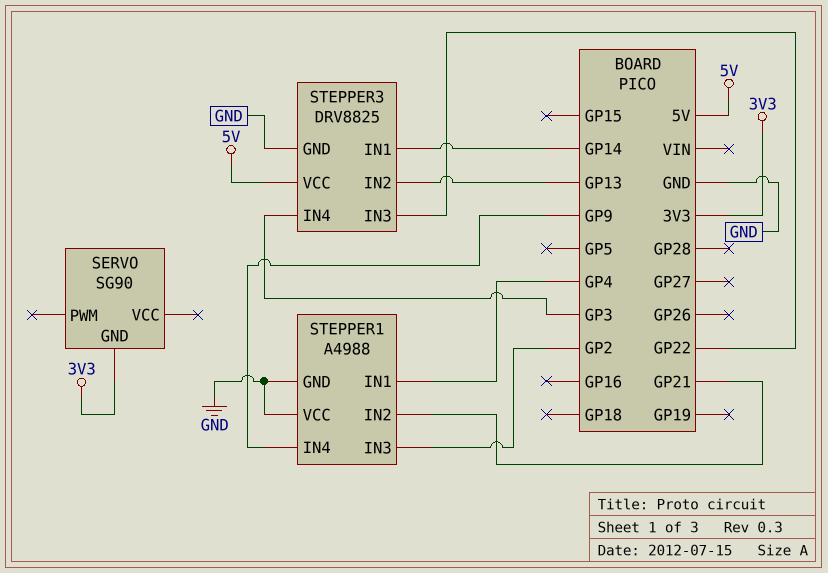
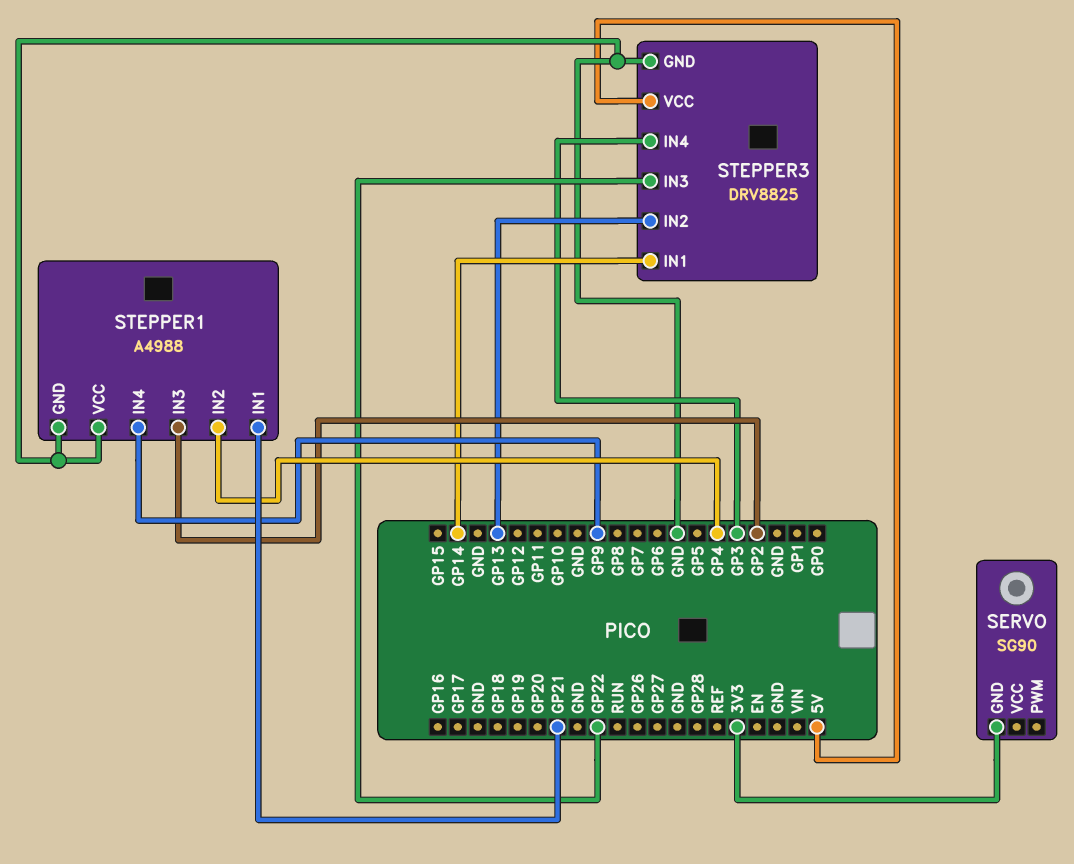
STEPPER1 pin IN1: GP4 -> GP21
STEPPER1 pin IN2: GP21 -> GP4

